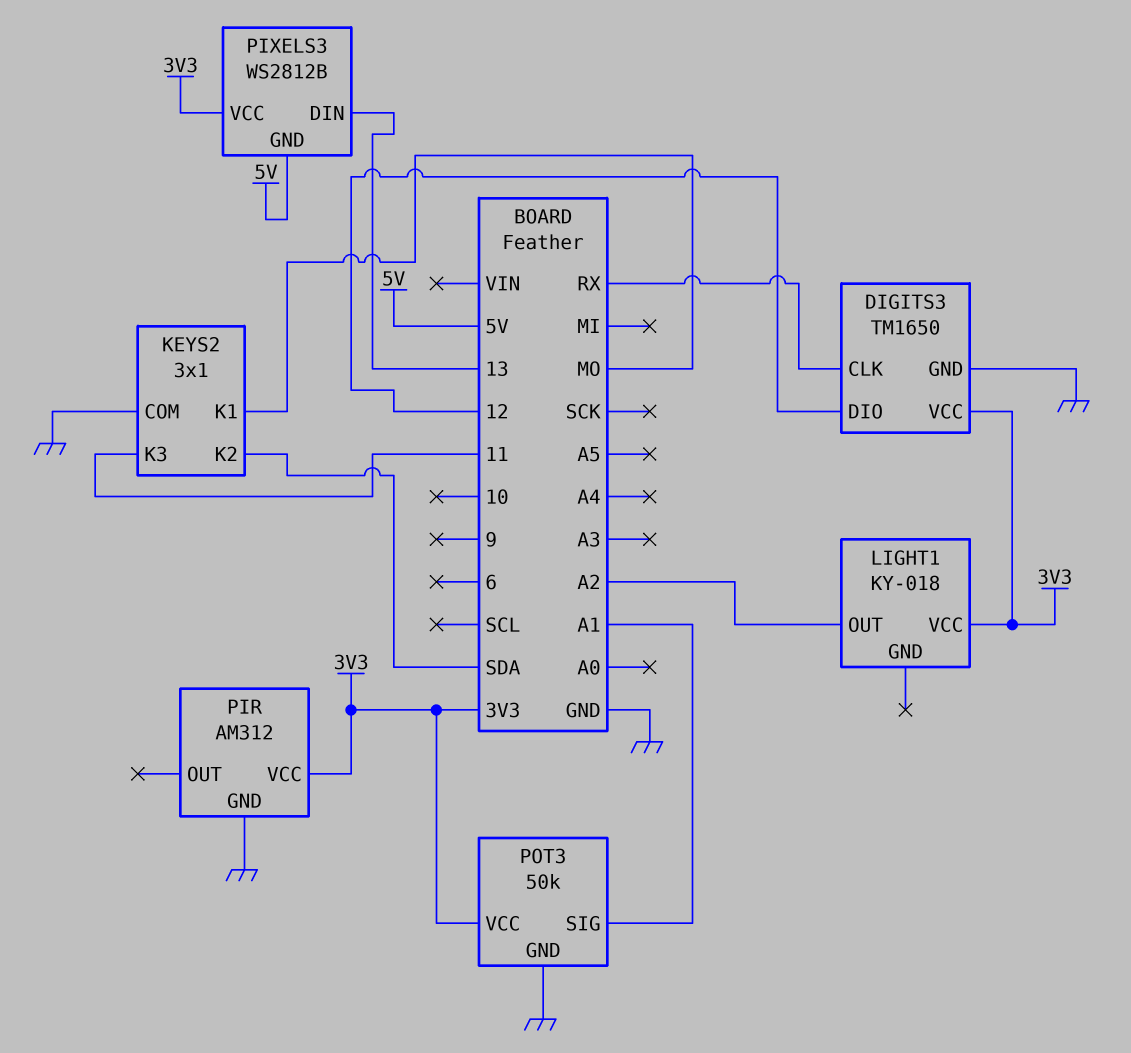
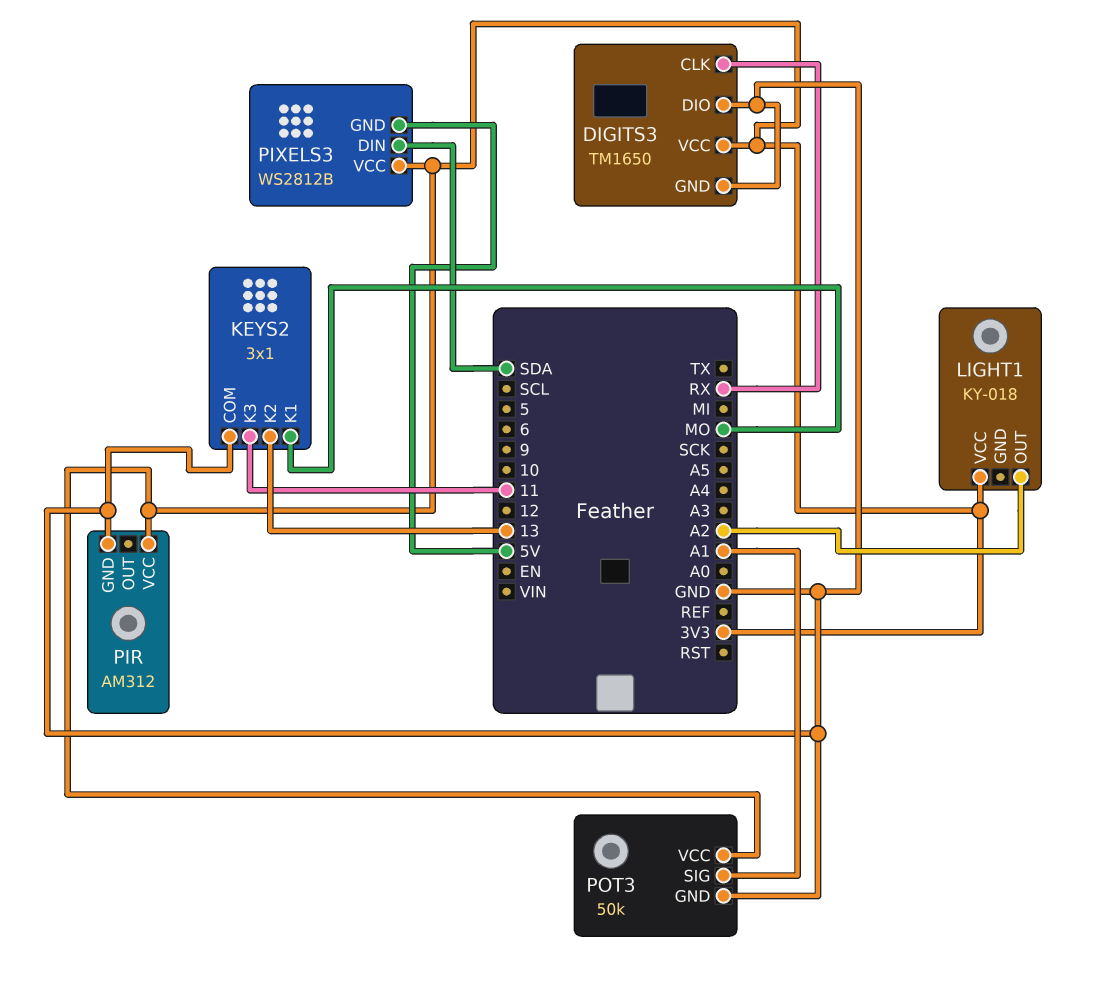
DIGITS3 pin DIO: 12 -> GND
KEYS2 pin K2: SDA -> 13
PIXELS3 pin DIN: 13 -> SDA

